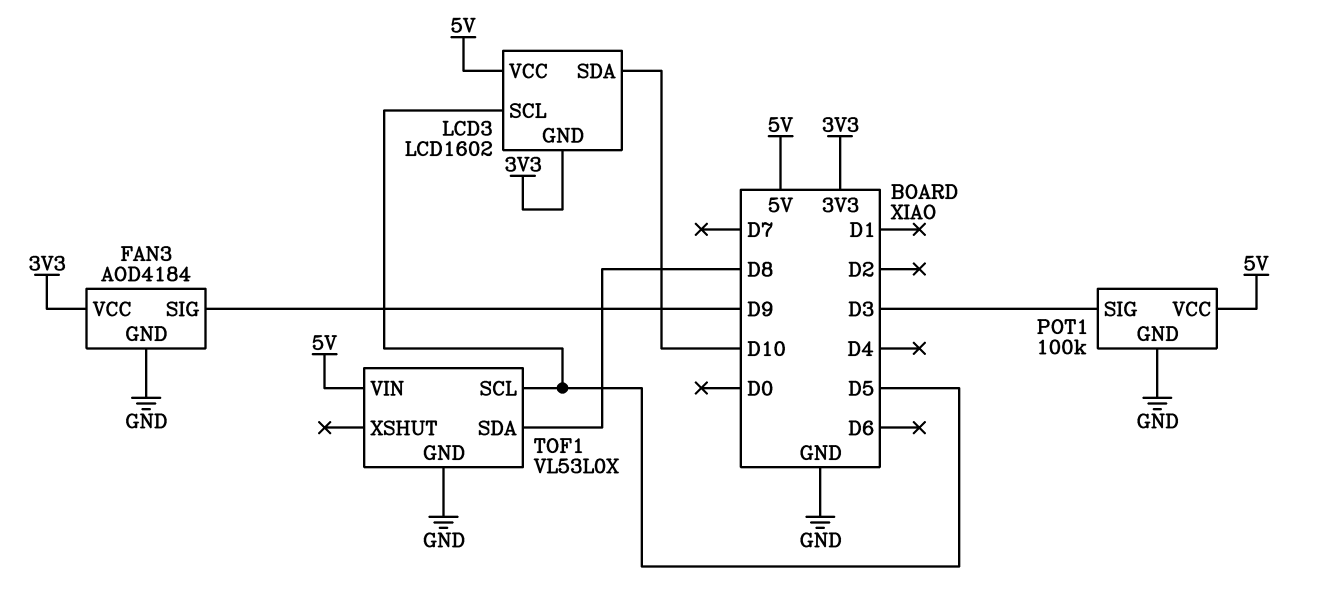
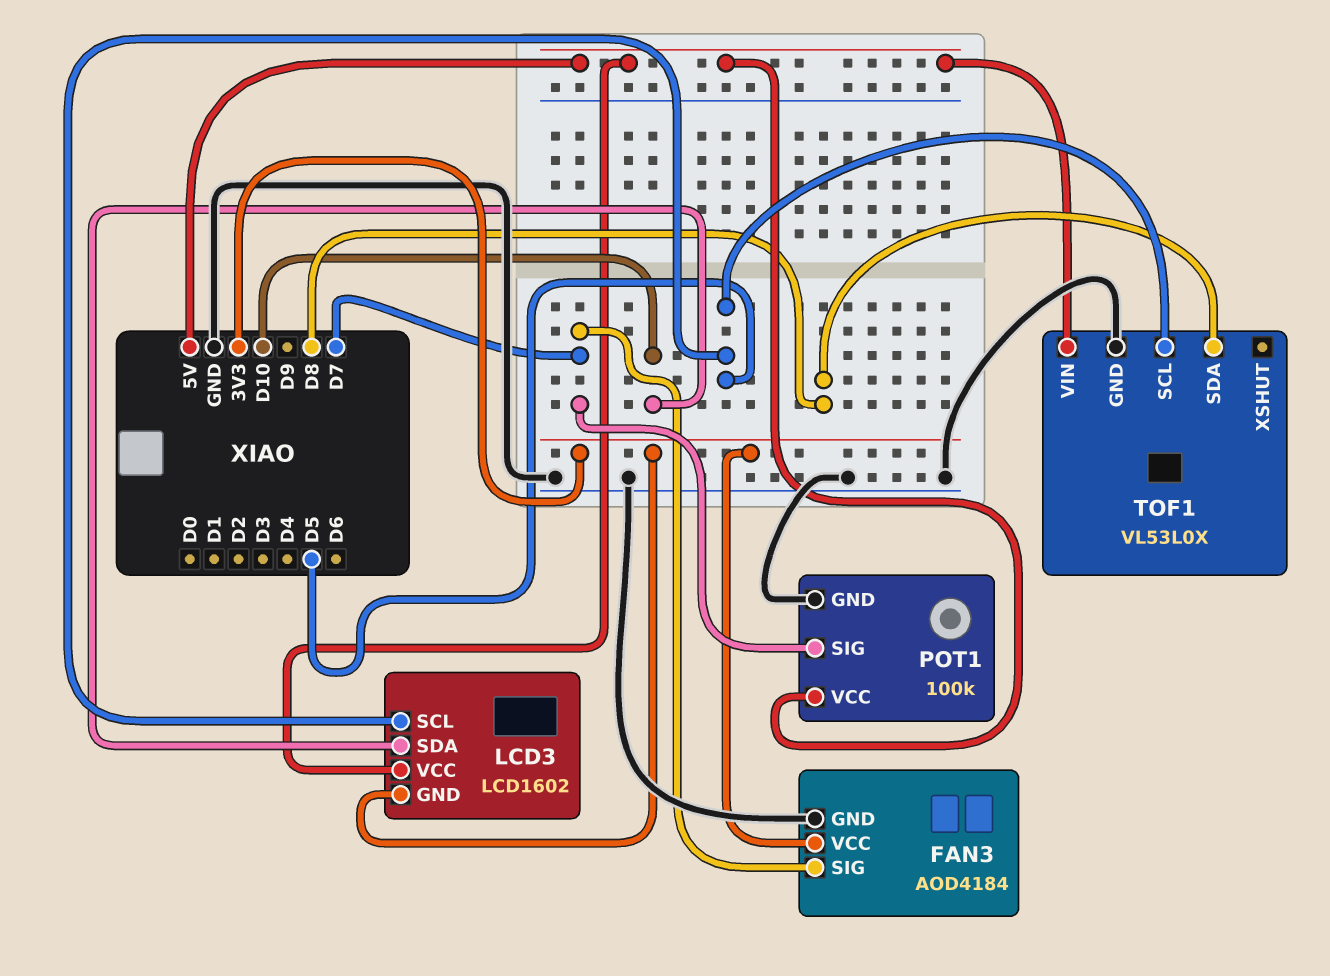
FAN3 pin SIG: D9 -> D7
POT1 pin SIG: D3 -> D7

